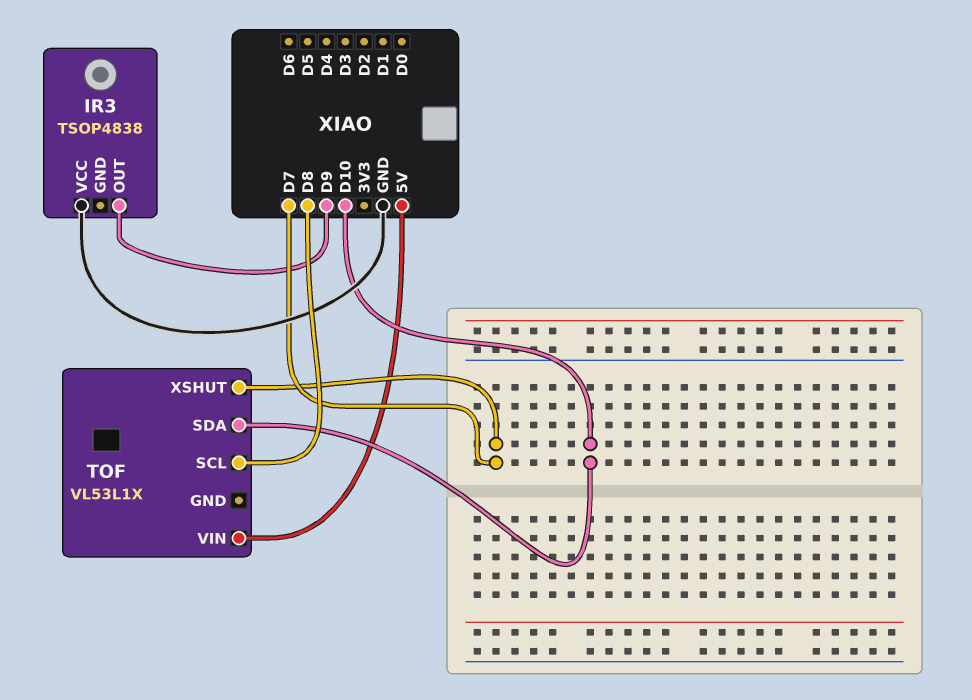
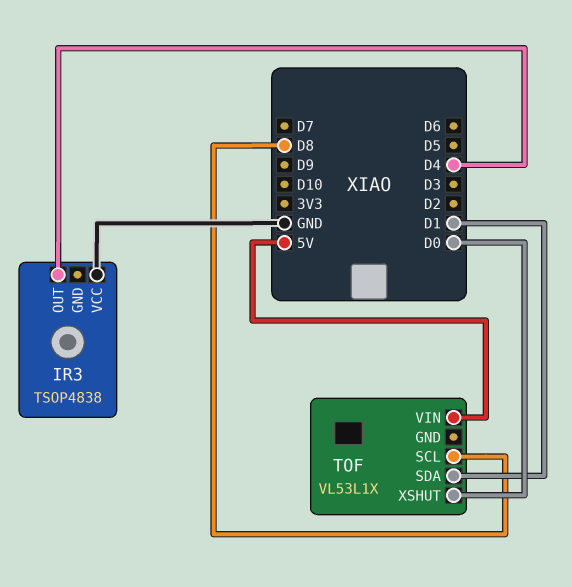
IR3 pin OUT: D9 -> D4
TOF pin SDA: D10 -> D1
TOF pin XSHUT: D7 -> D0

